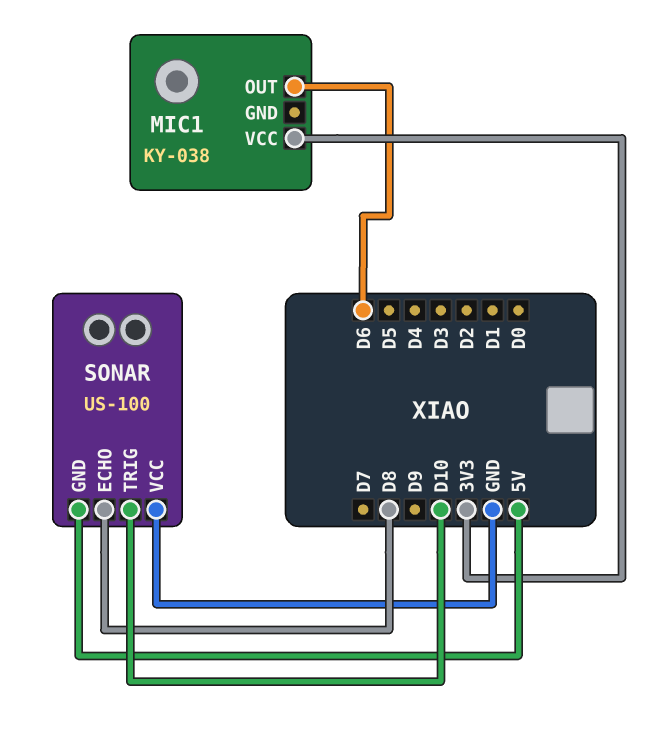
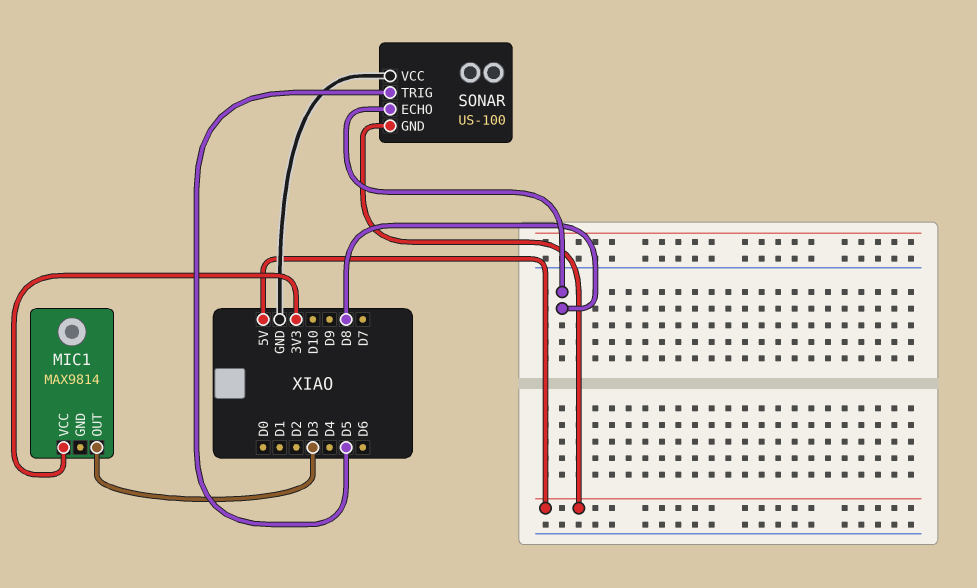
MIC1: KY-038 -> MAX9814
MIC1 pin OUT: D6 -> D3
SONAR pin TRIG: D10 -> D5

